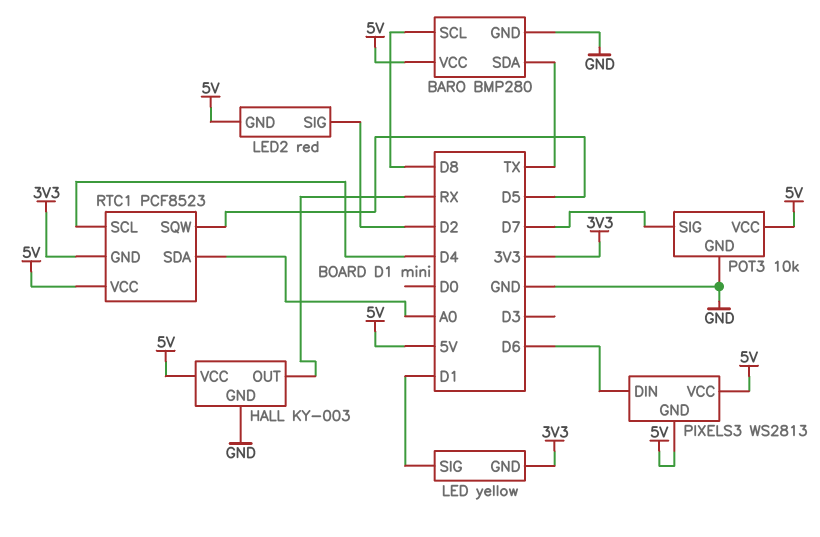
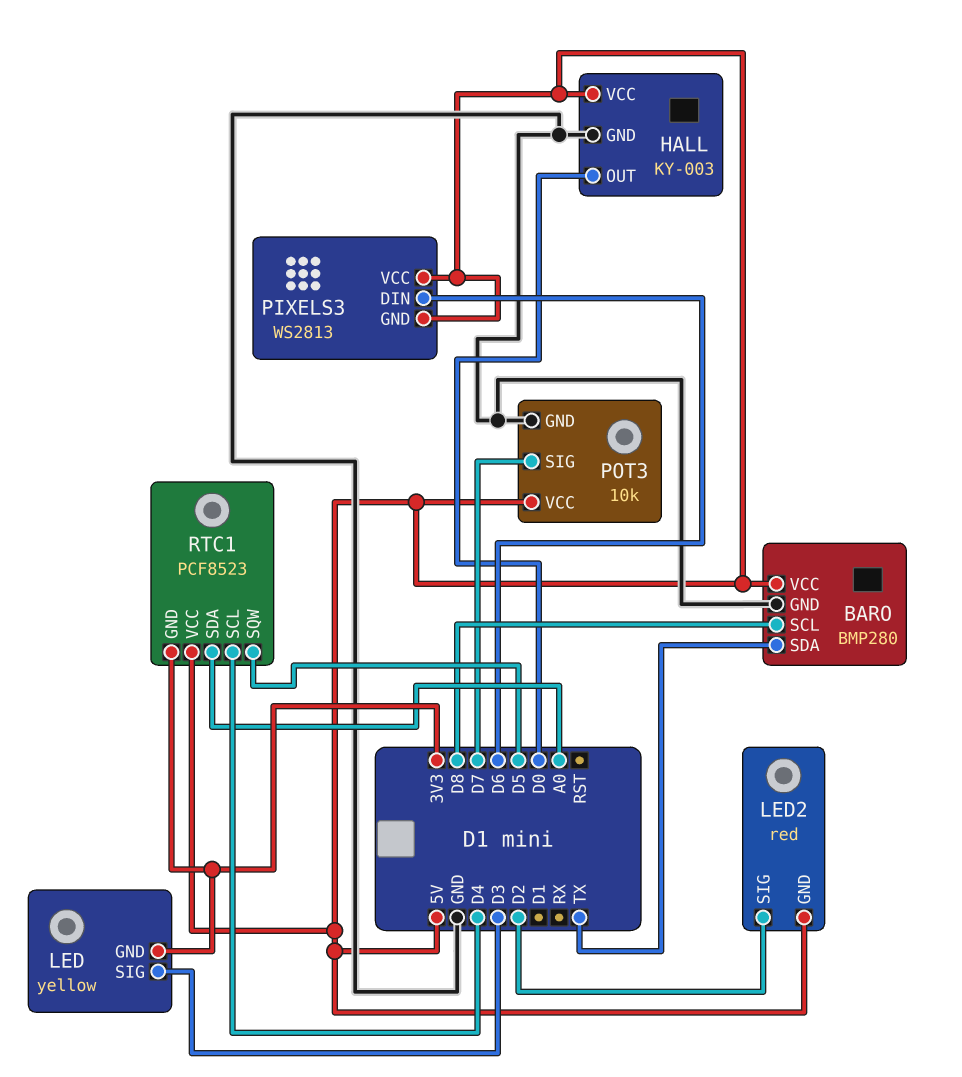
HALL pin OUT: RX -> D0
LED pin SIG: D1 -> D3

